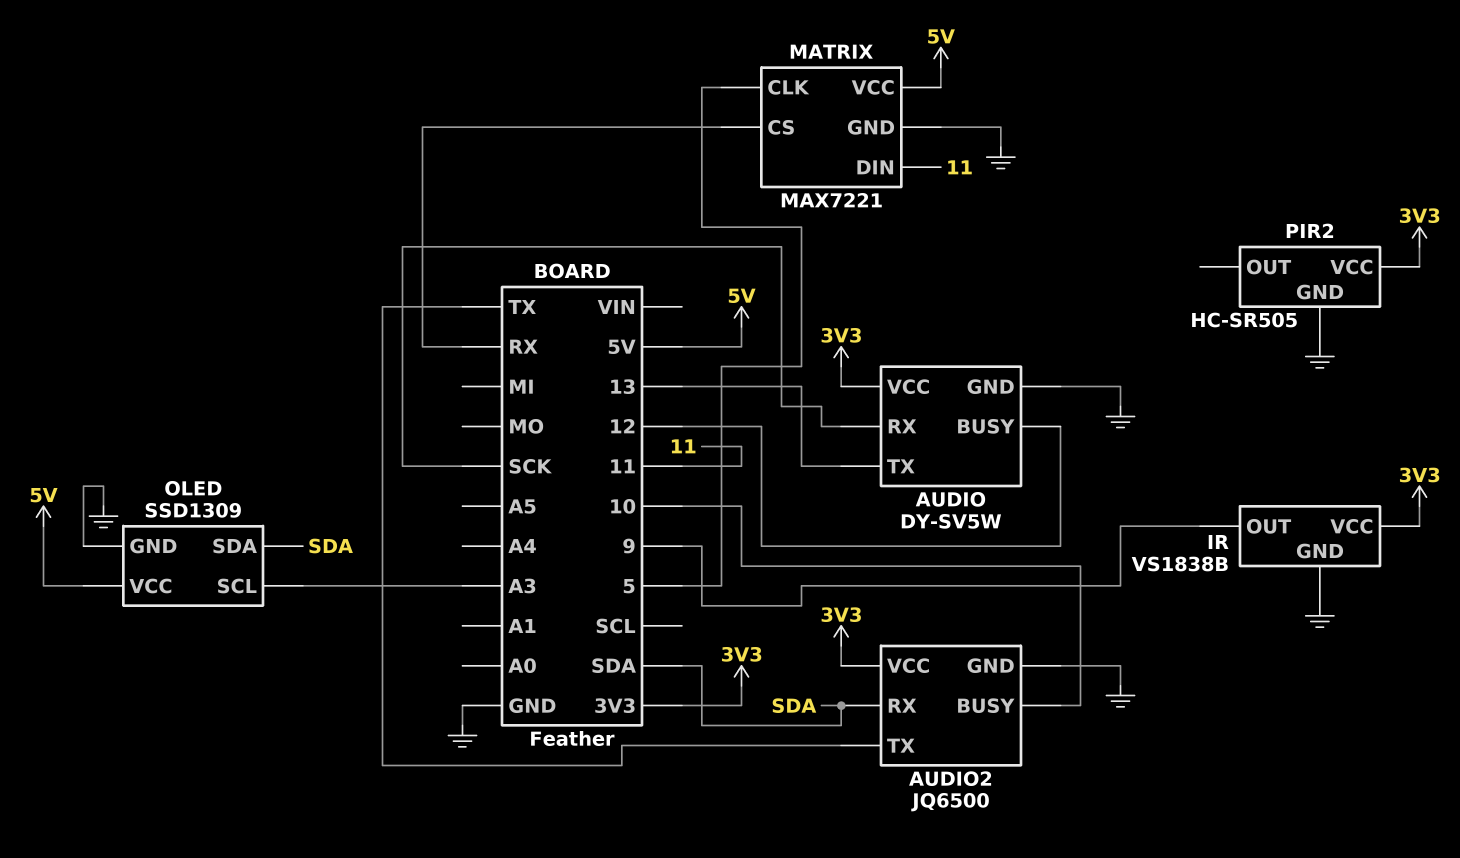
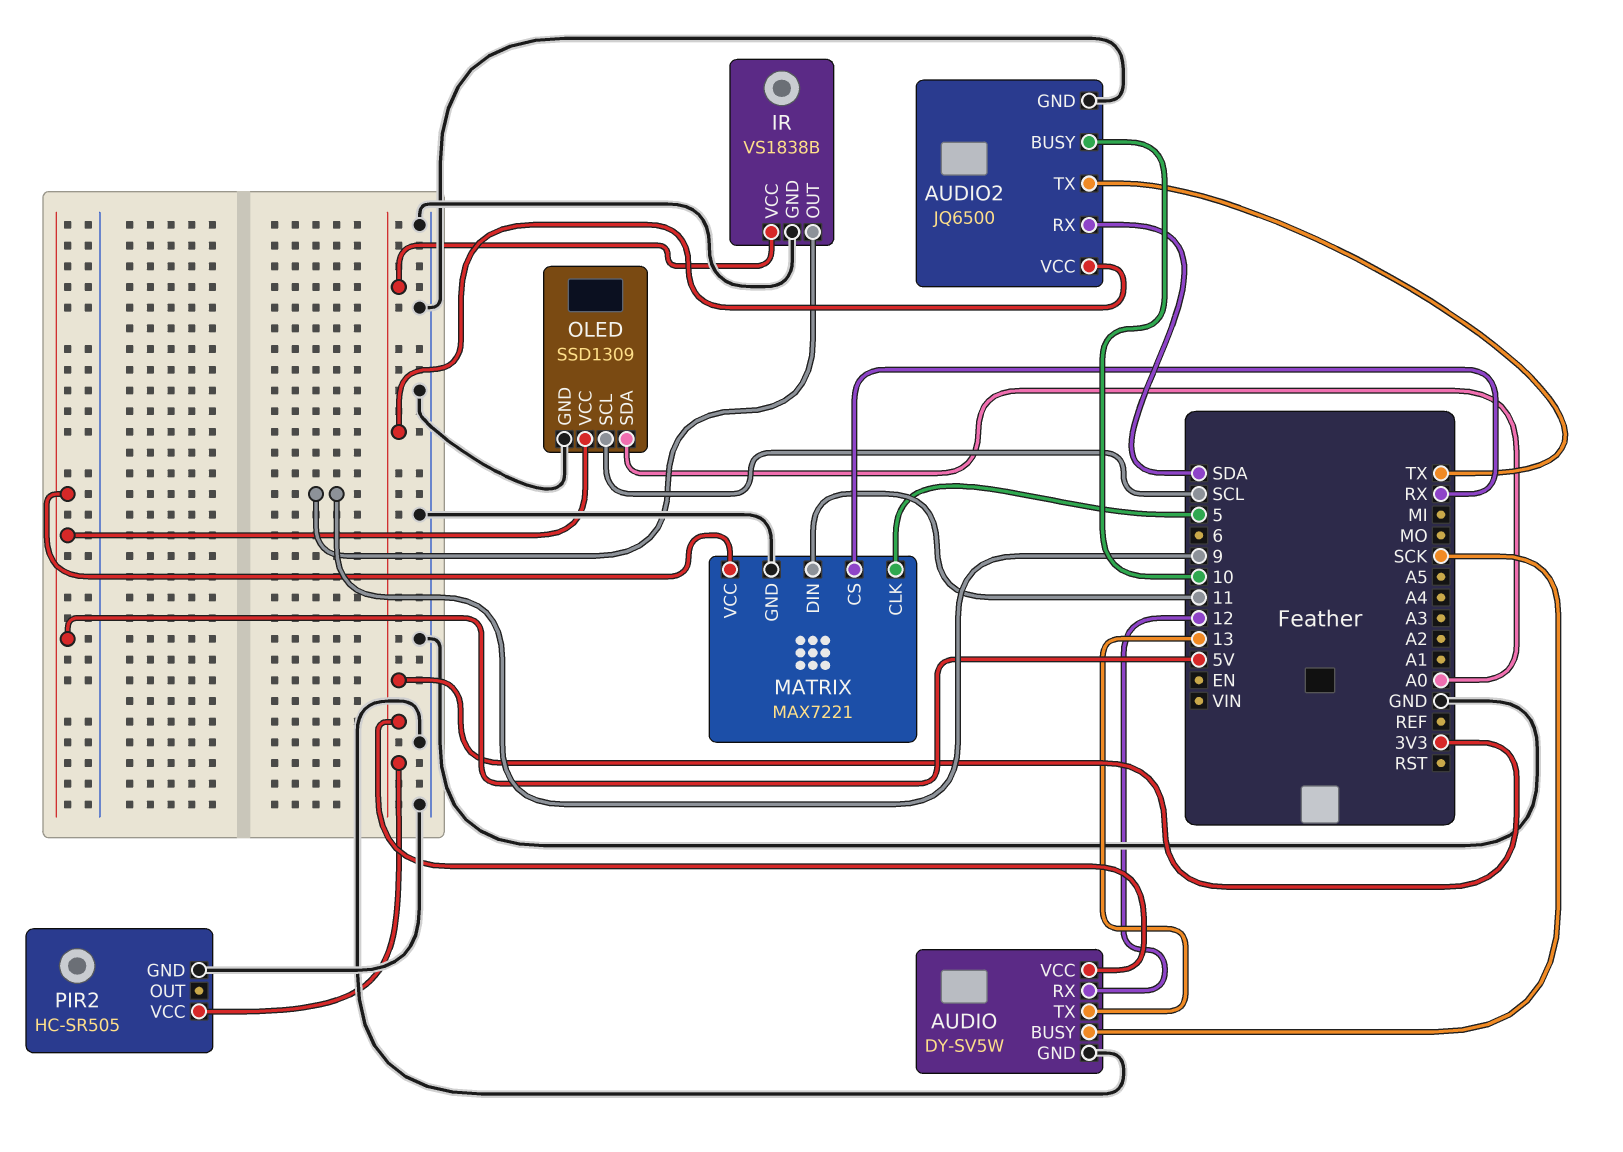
AUDIO pin BUSY: 12 -> SCK
AUDIO pin RX: SCK -> 12
OLED pin SCL: A3 -> SCL
OLED pin SDA: SDA -> A0

